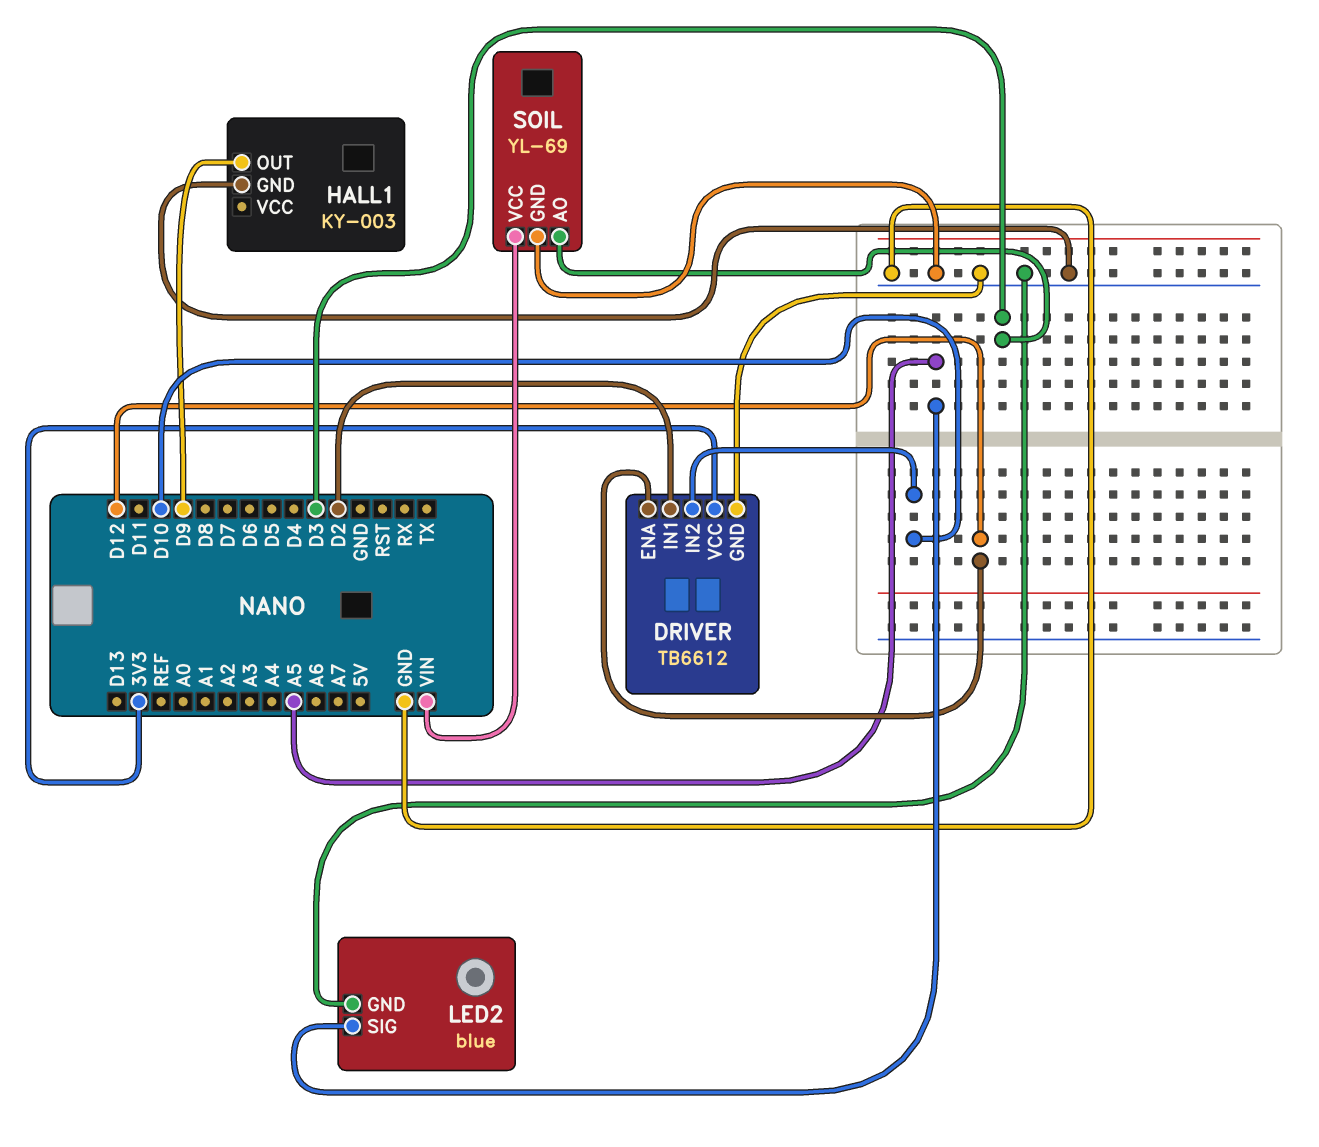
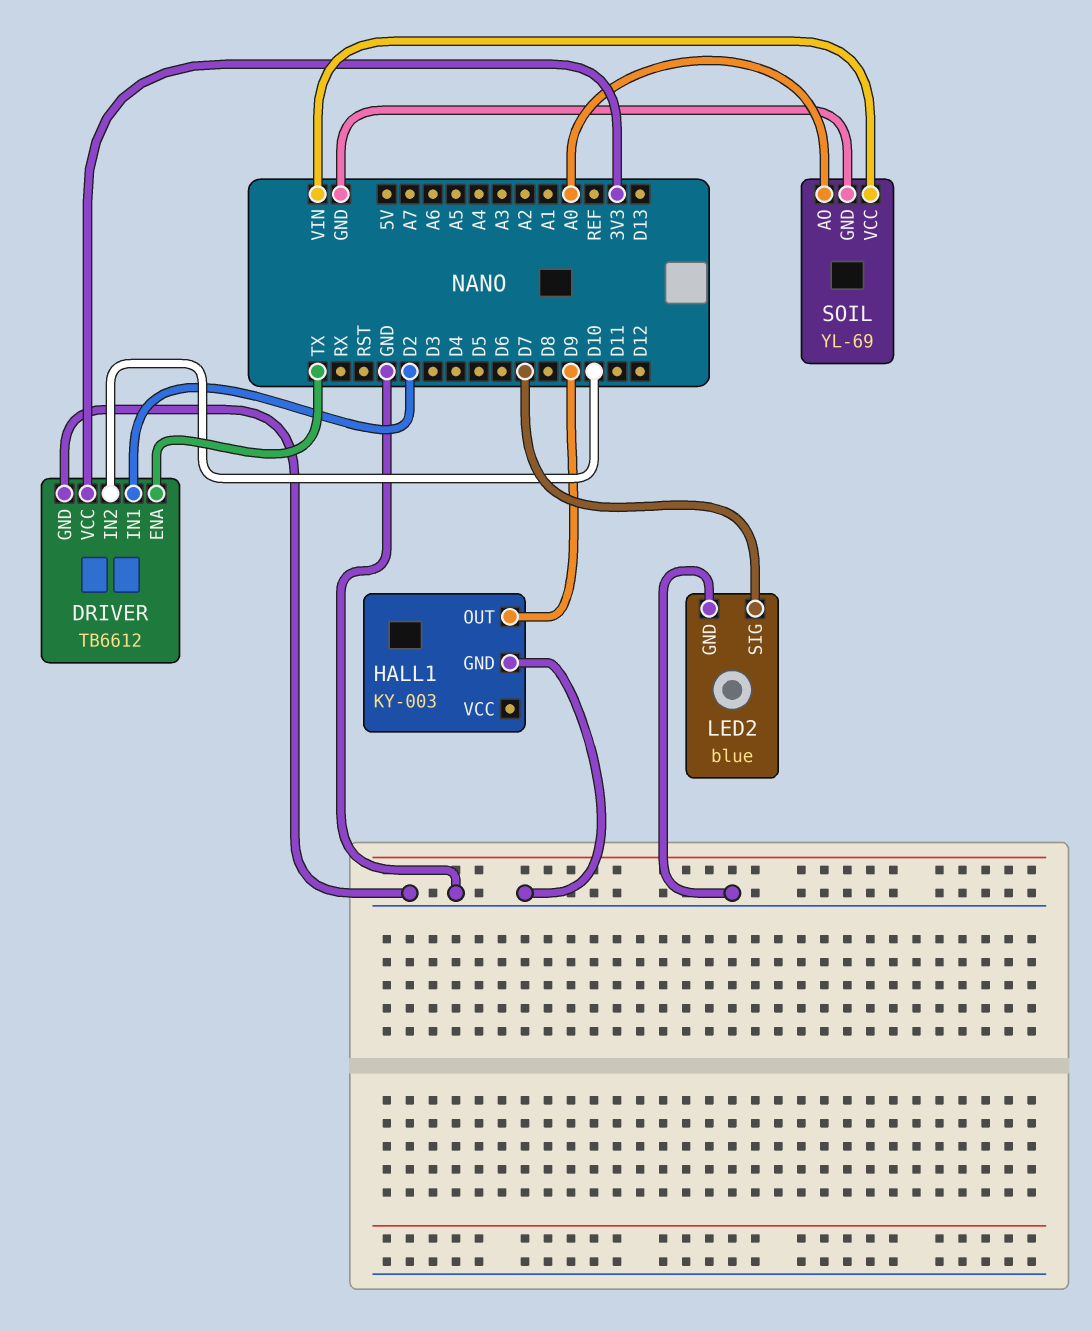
DRIVER pin ENA: D12 -> TX
LED2 pin SIG: A5 -> D7
SOIL pin AO: D3 -> A0

